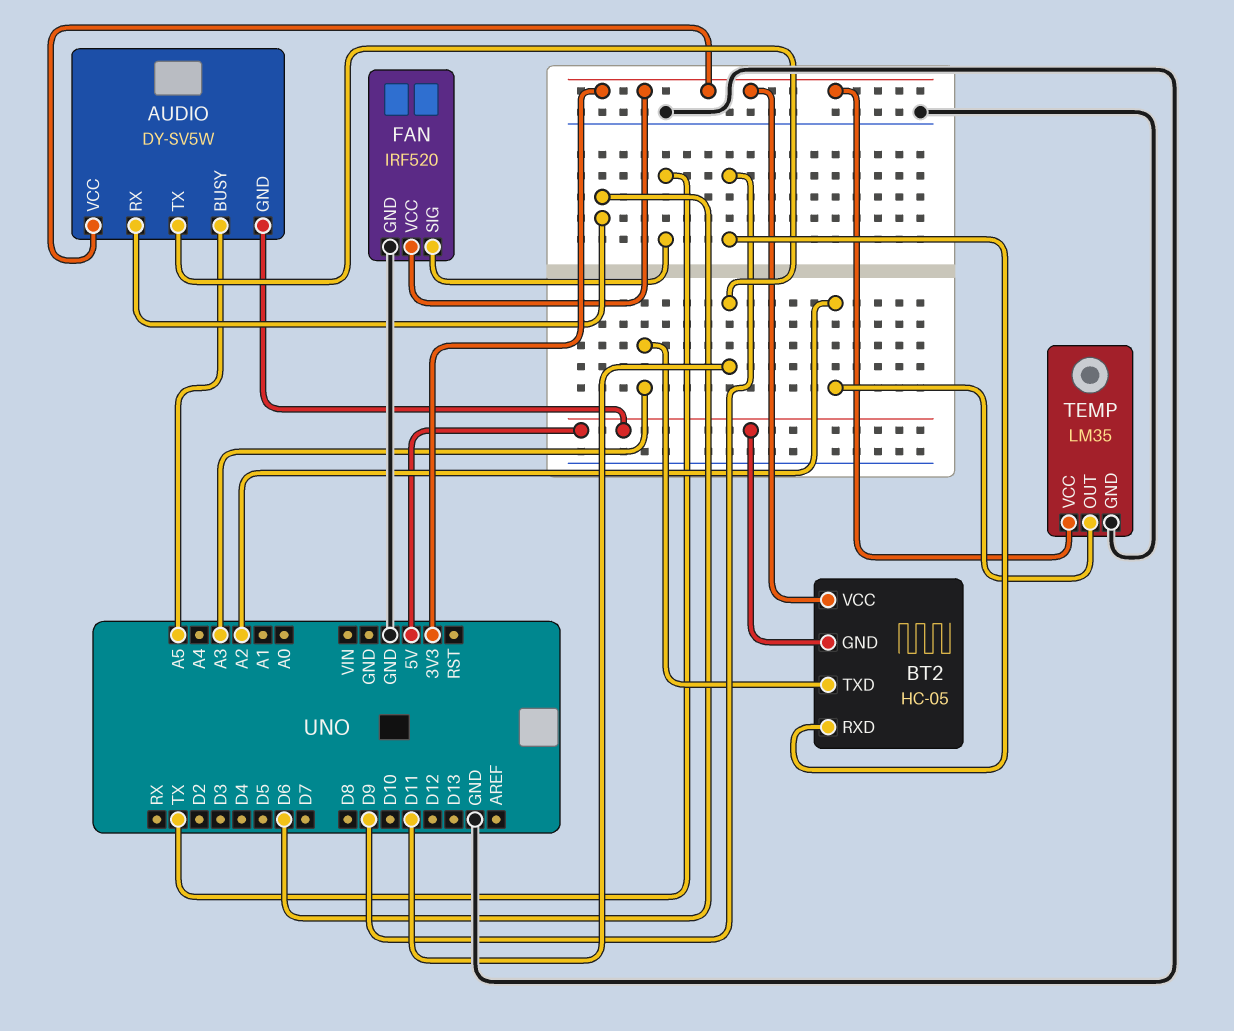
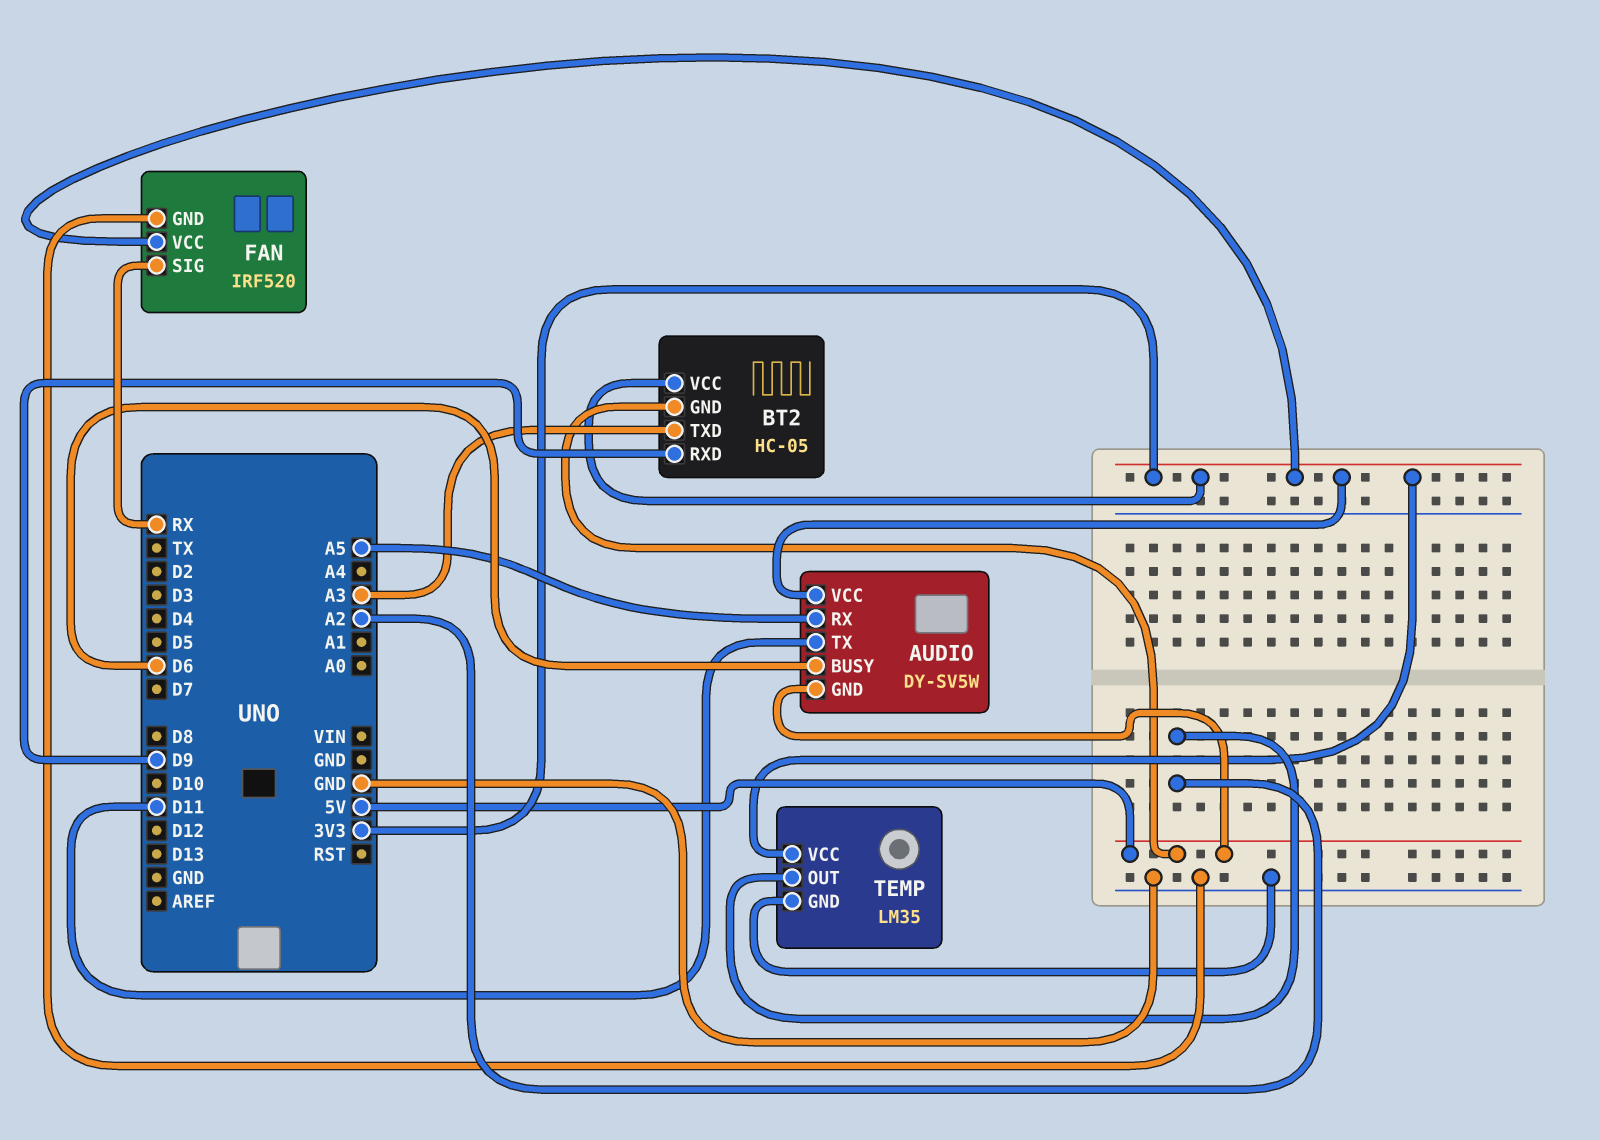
AUDIO pin BUSY: A5 -> D6
AUDIO pin RX: D6 -> A5
FAN pin SIG: TX -> RX

